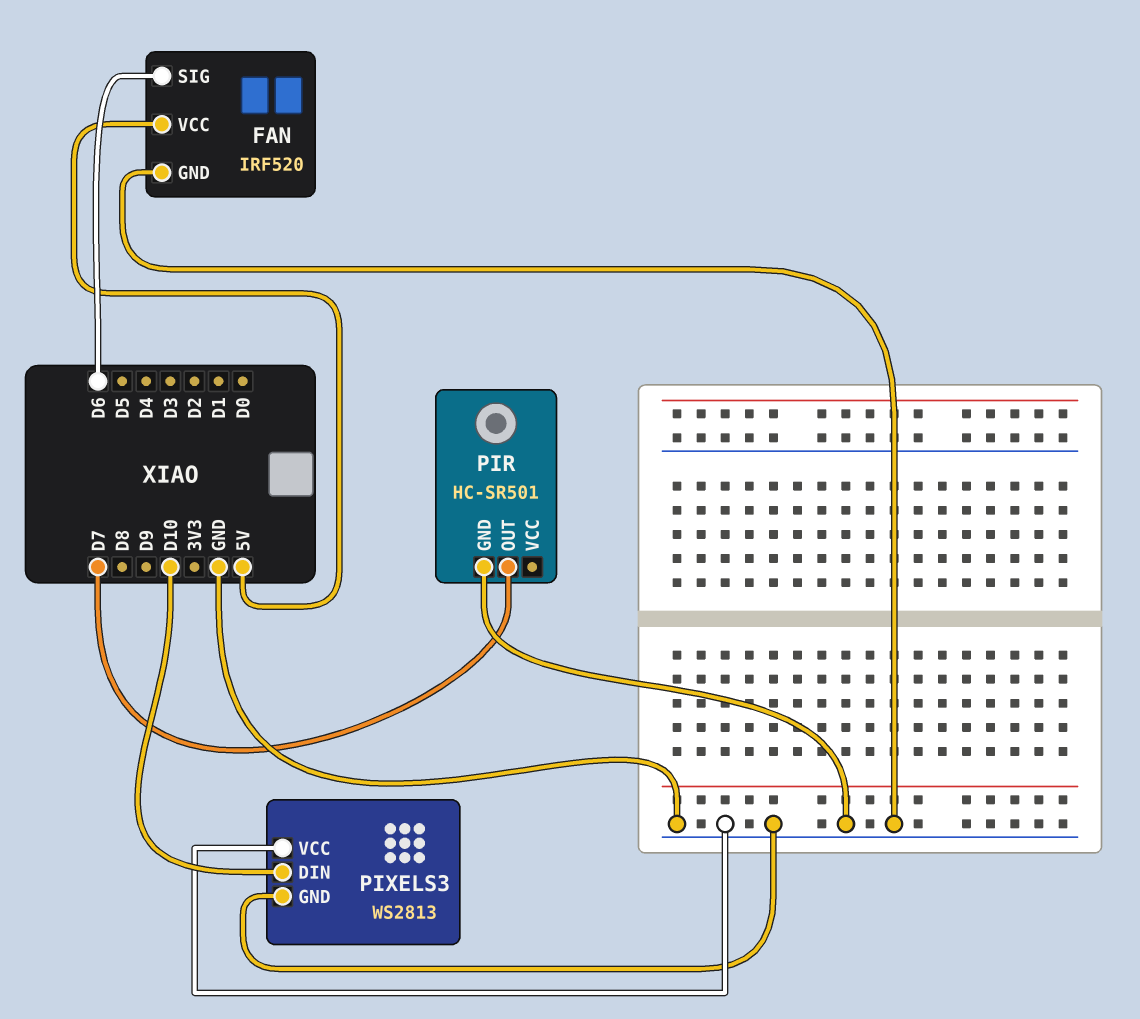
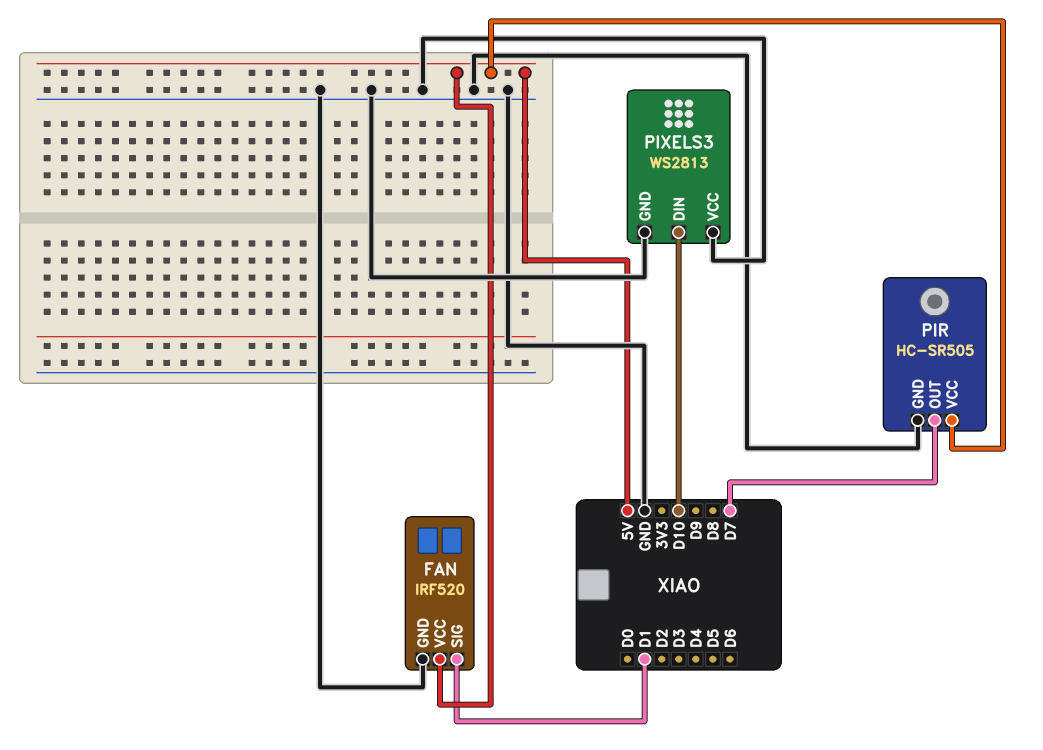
FAN pin SIG: D6 -> D1
PIR: HC-SR501 -> HC-SR505
PIR pin VCC: none -> 5V

